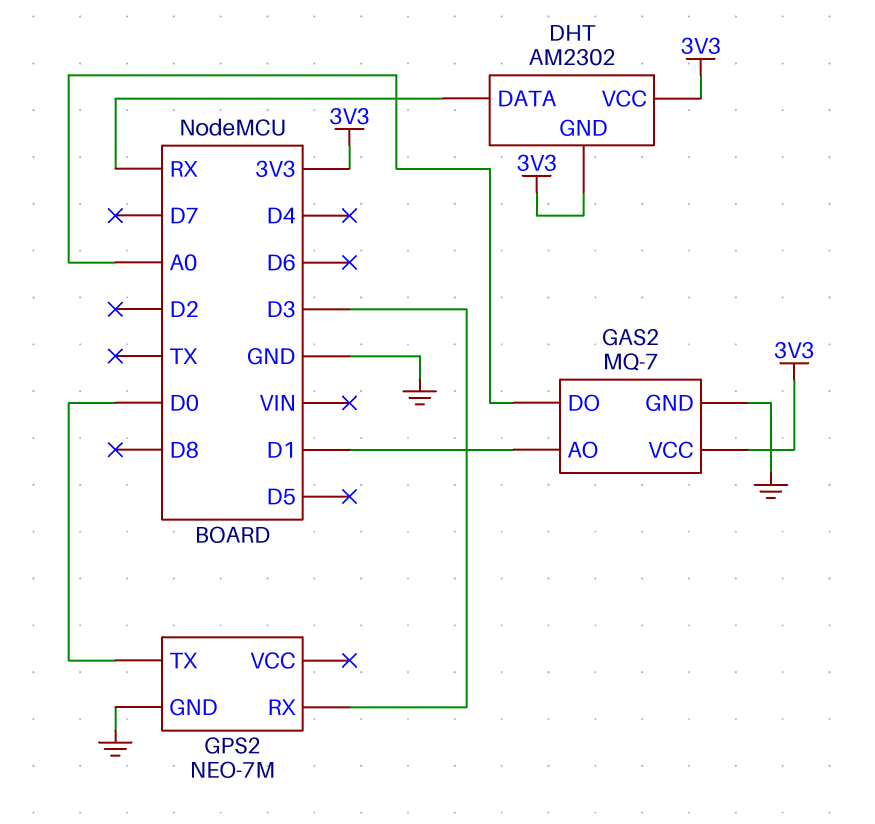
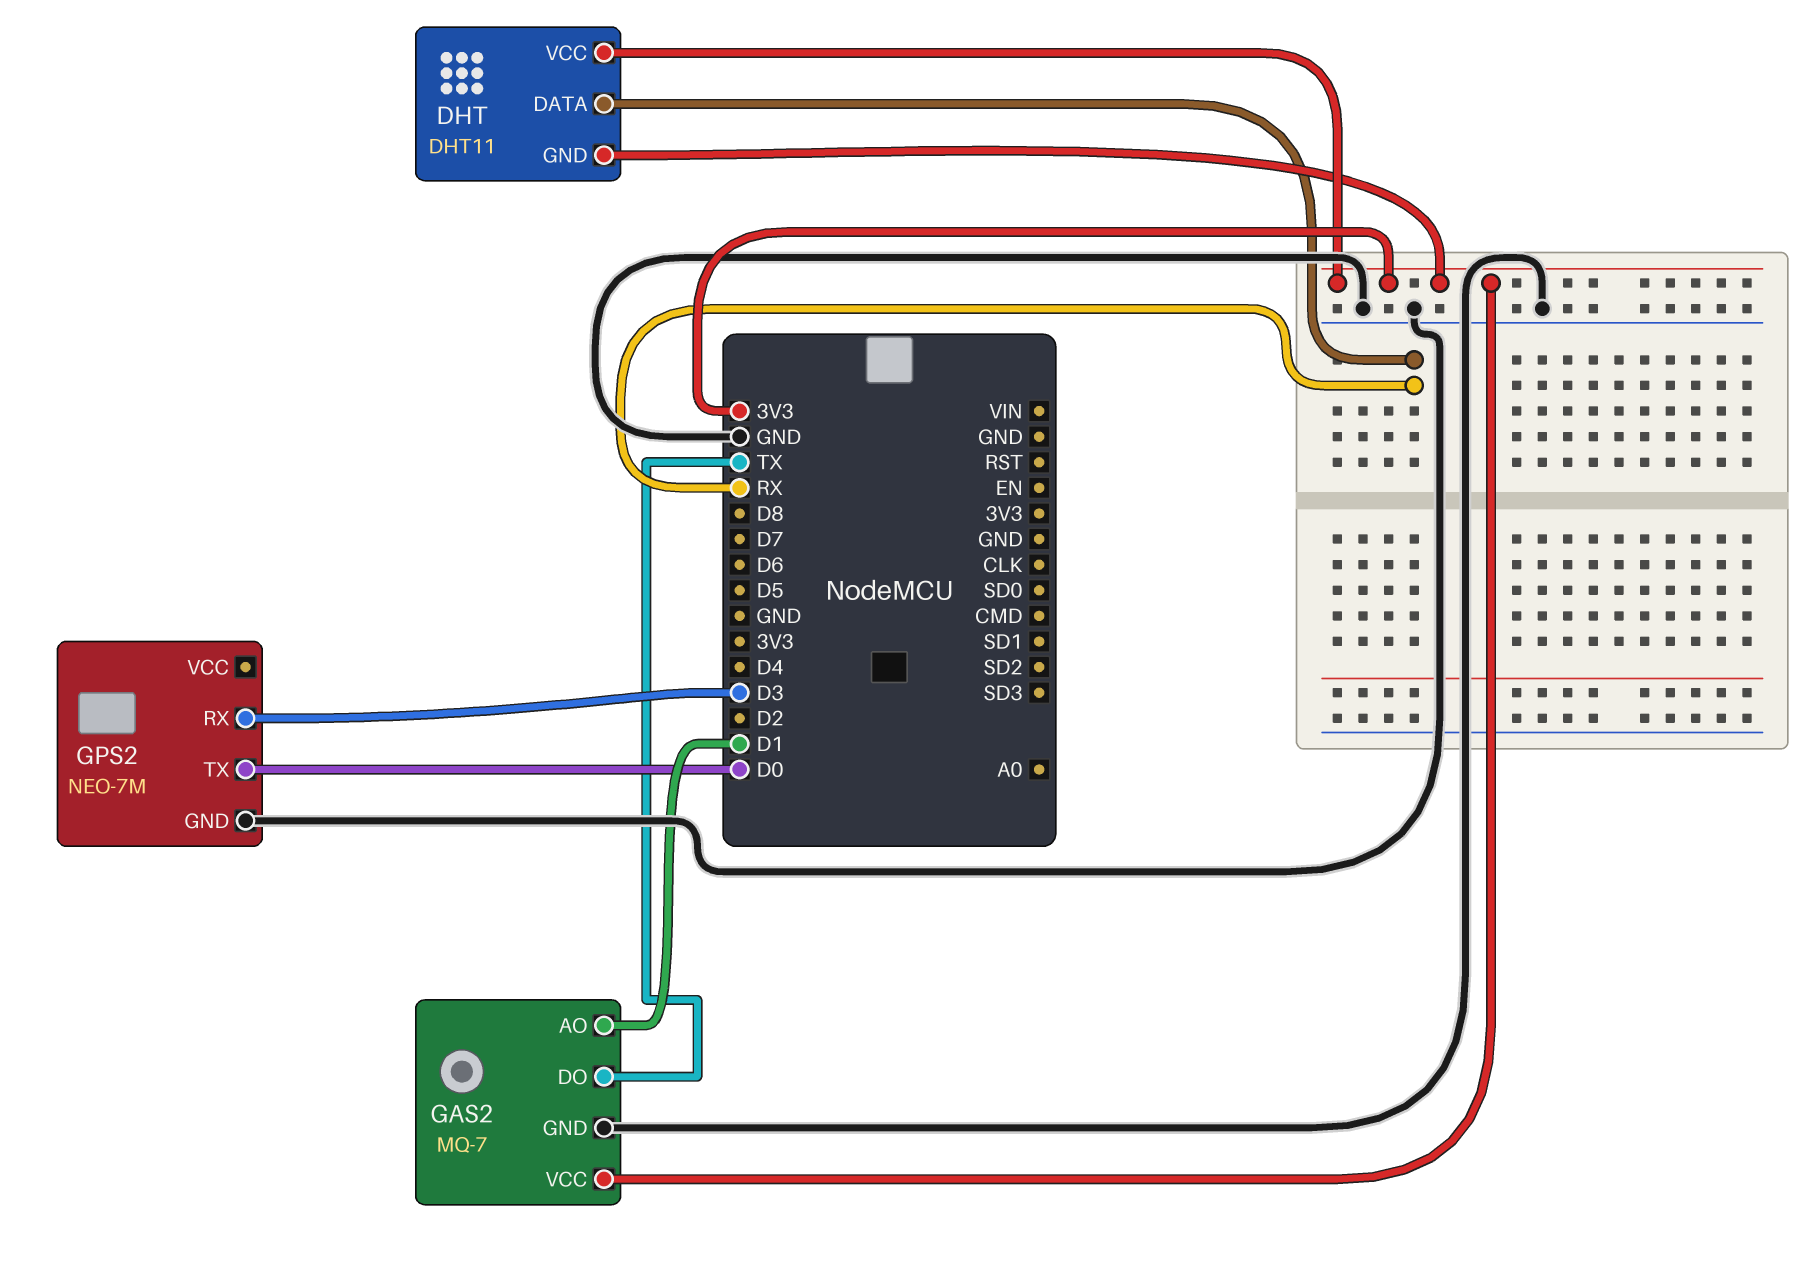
DHT: AM2302 -> DHT11
GAS2 pin DO: A0 -> TX

